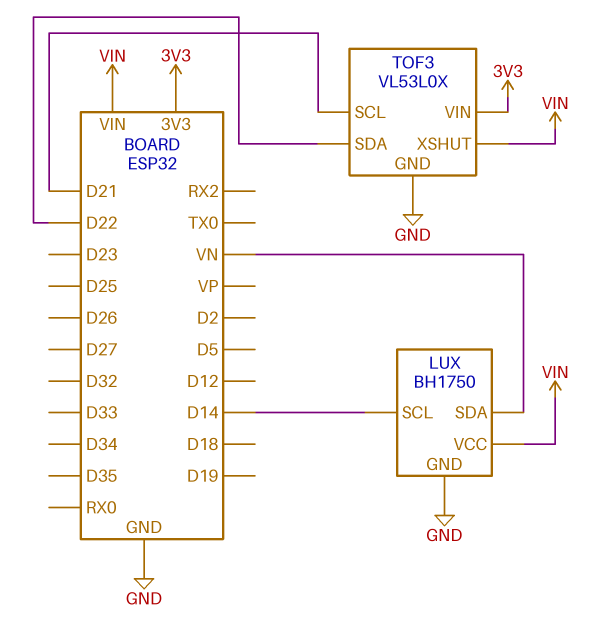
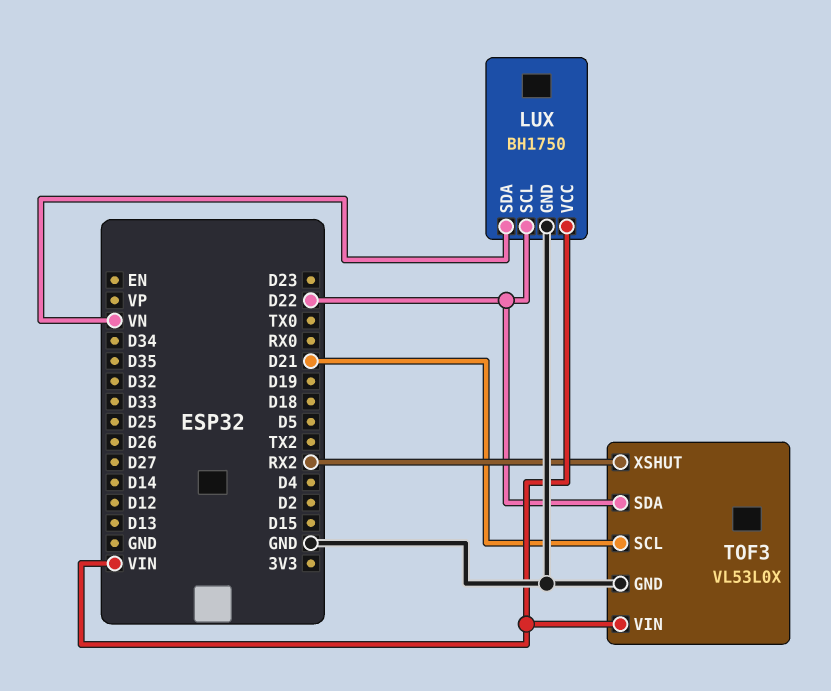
LUX pin SCL: D14 -> D22
TOF3 pin VIN: 3V3 -> VIN
TOF3 pin XSHUT: VIN -> RX2

